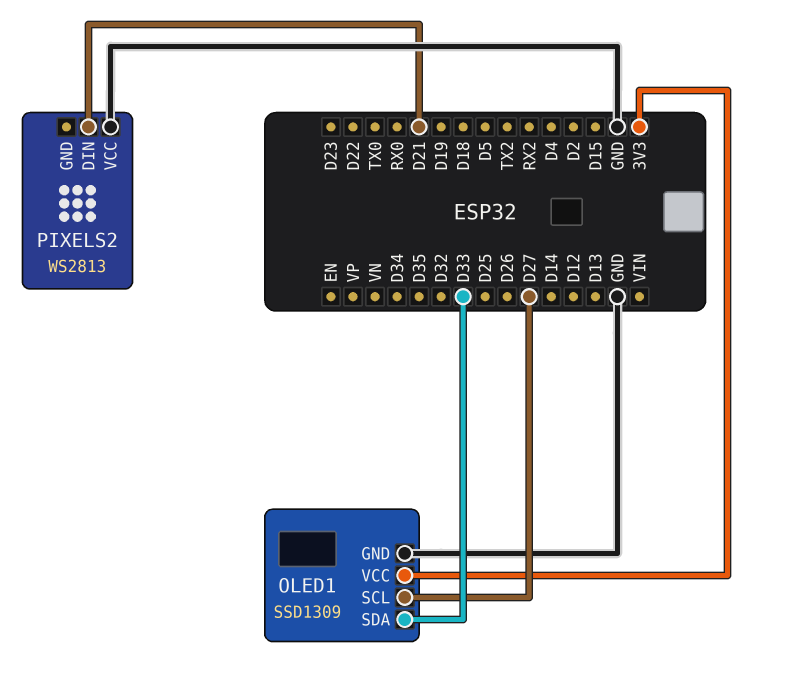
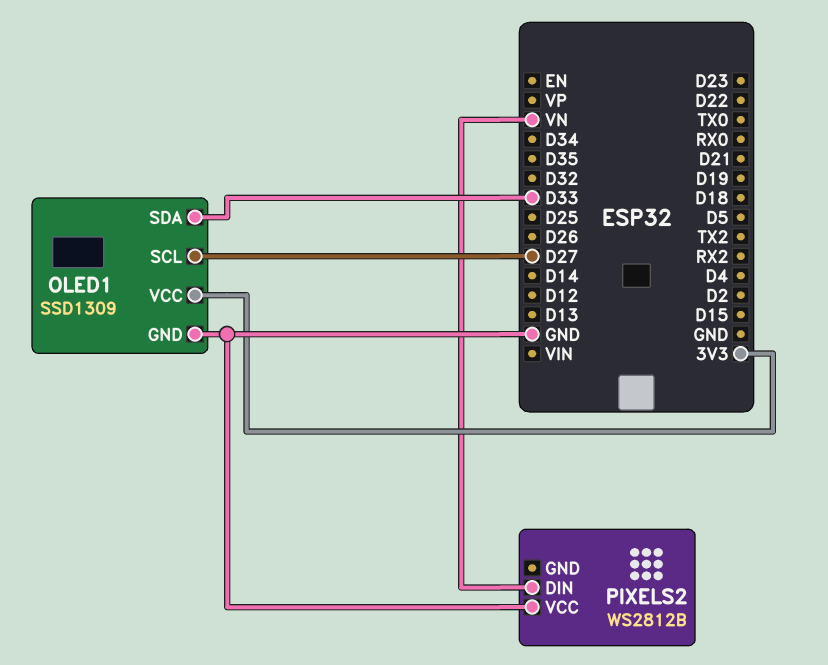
PIXELS2: WS2813 -> WS2812B
PIXELS2 pin DIN: D21 -> VN

